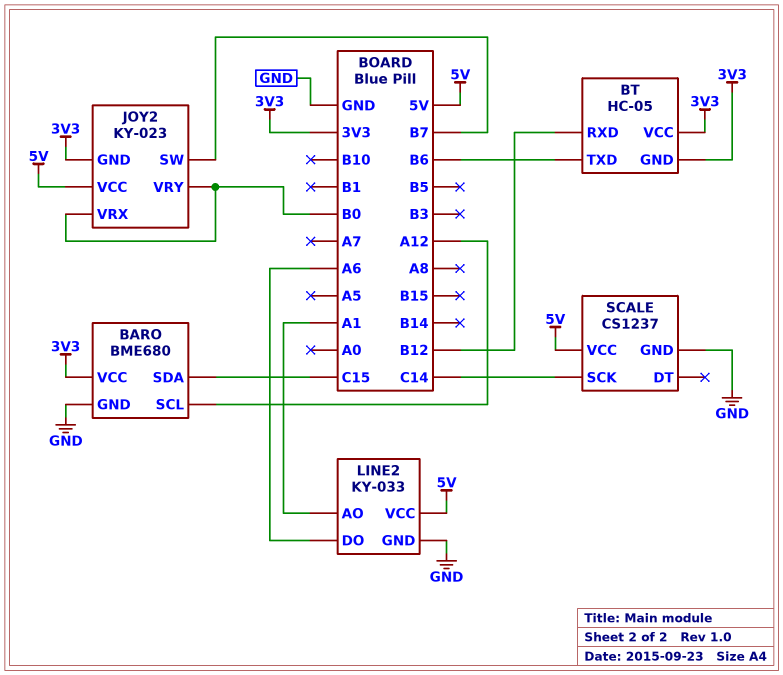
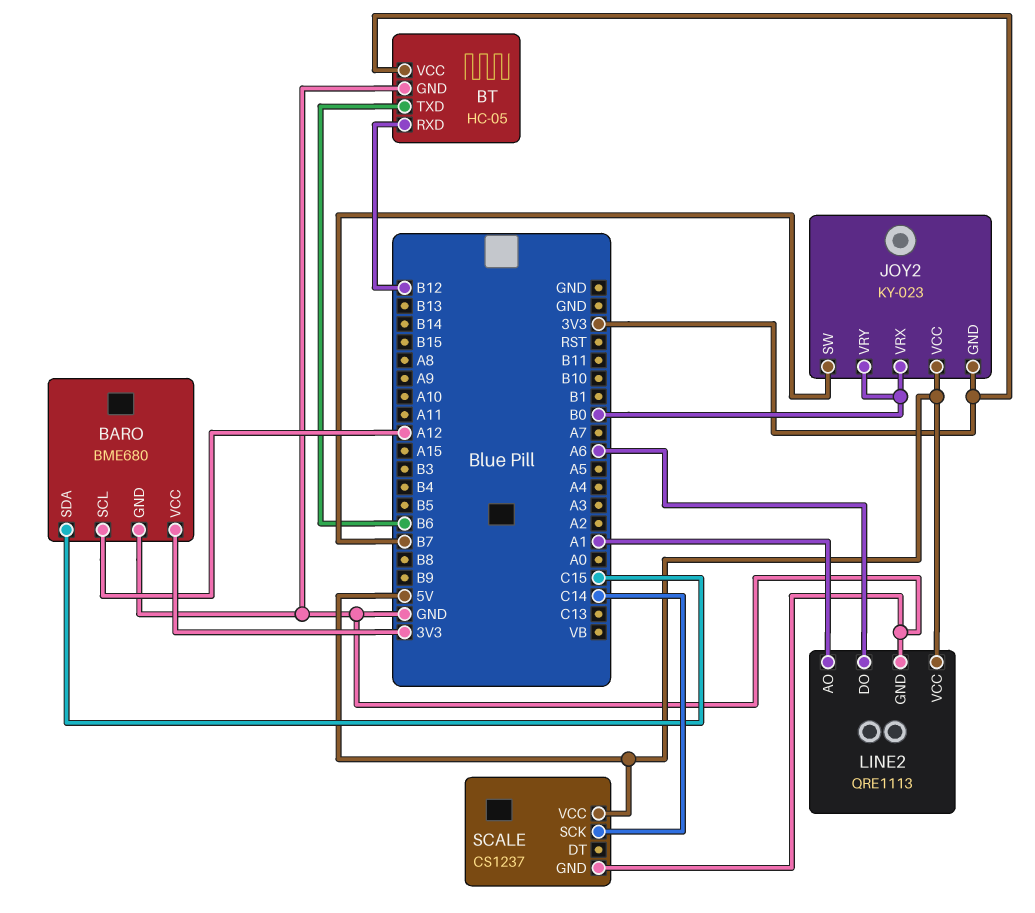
BT pin GND: 3V3 -> GND
LINE2: KY-033 -> QRE1113

